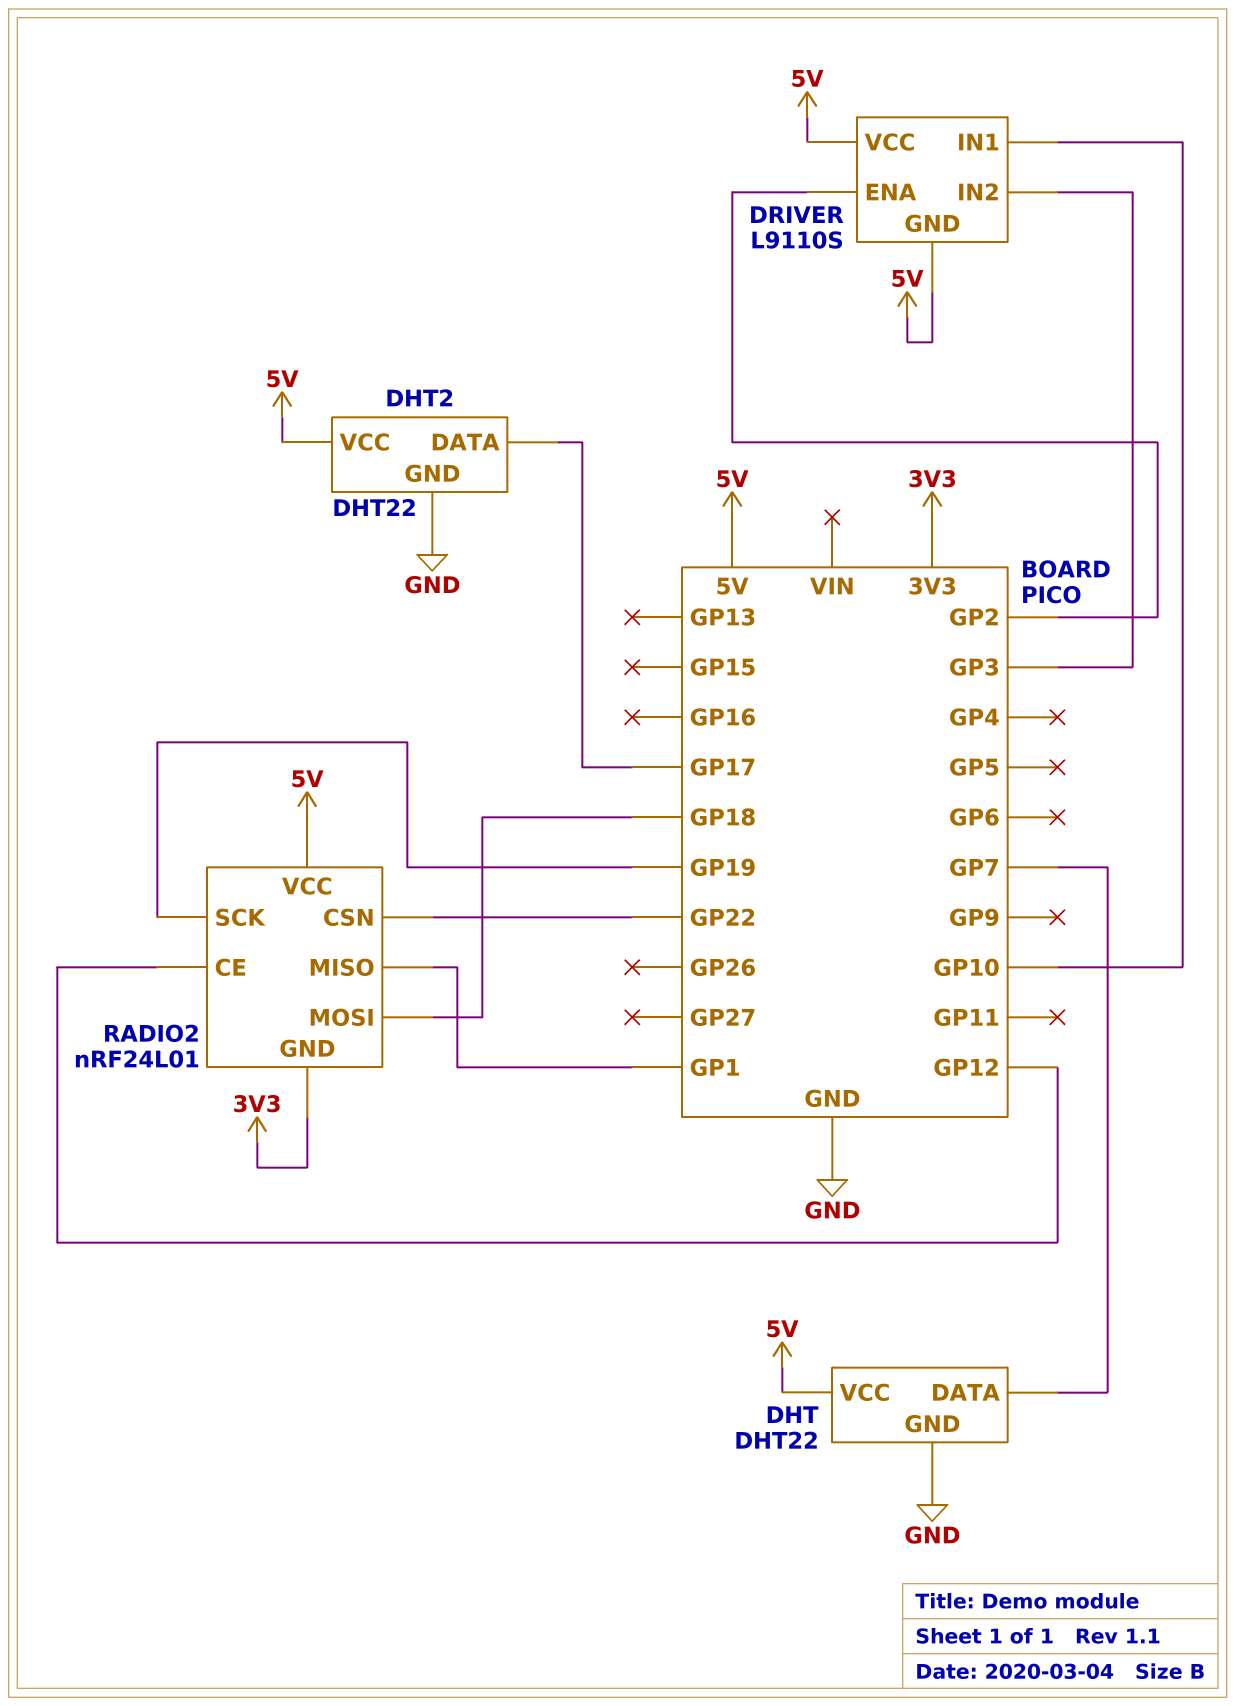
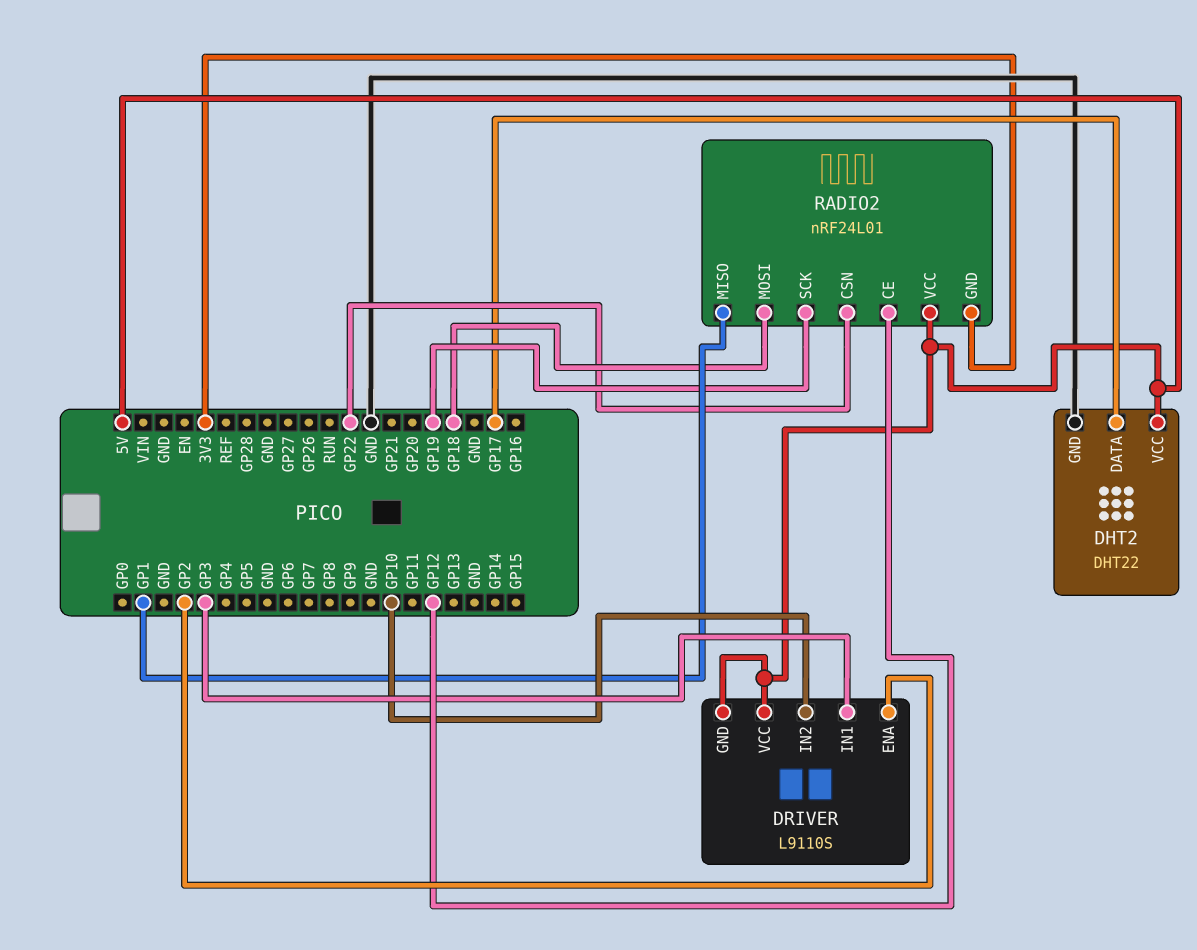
DHT: DHT22 -> none
DHT pin DATA: GP7 -> none
DHT pin GND: GND -> none
DHT pin VCC: 5V -> none
DRIVER pin IN1: GP10 -> GP3
DRIVER pin IN2: GP3 -> GP10

